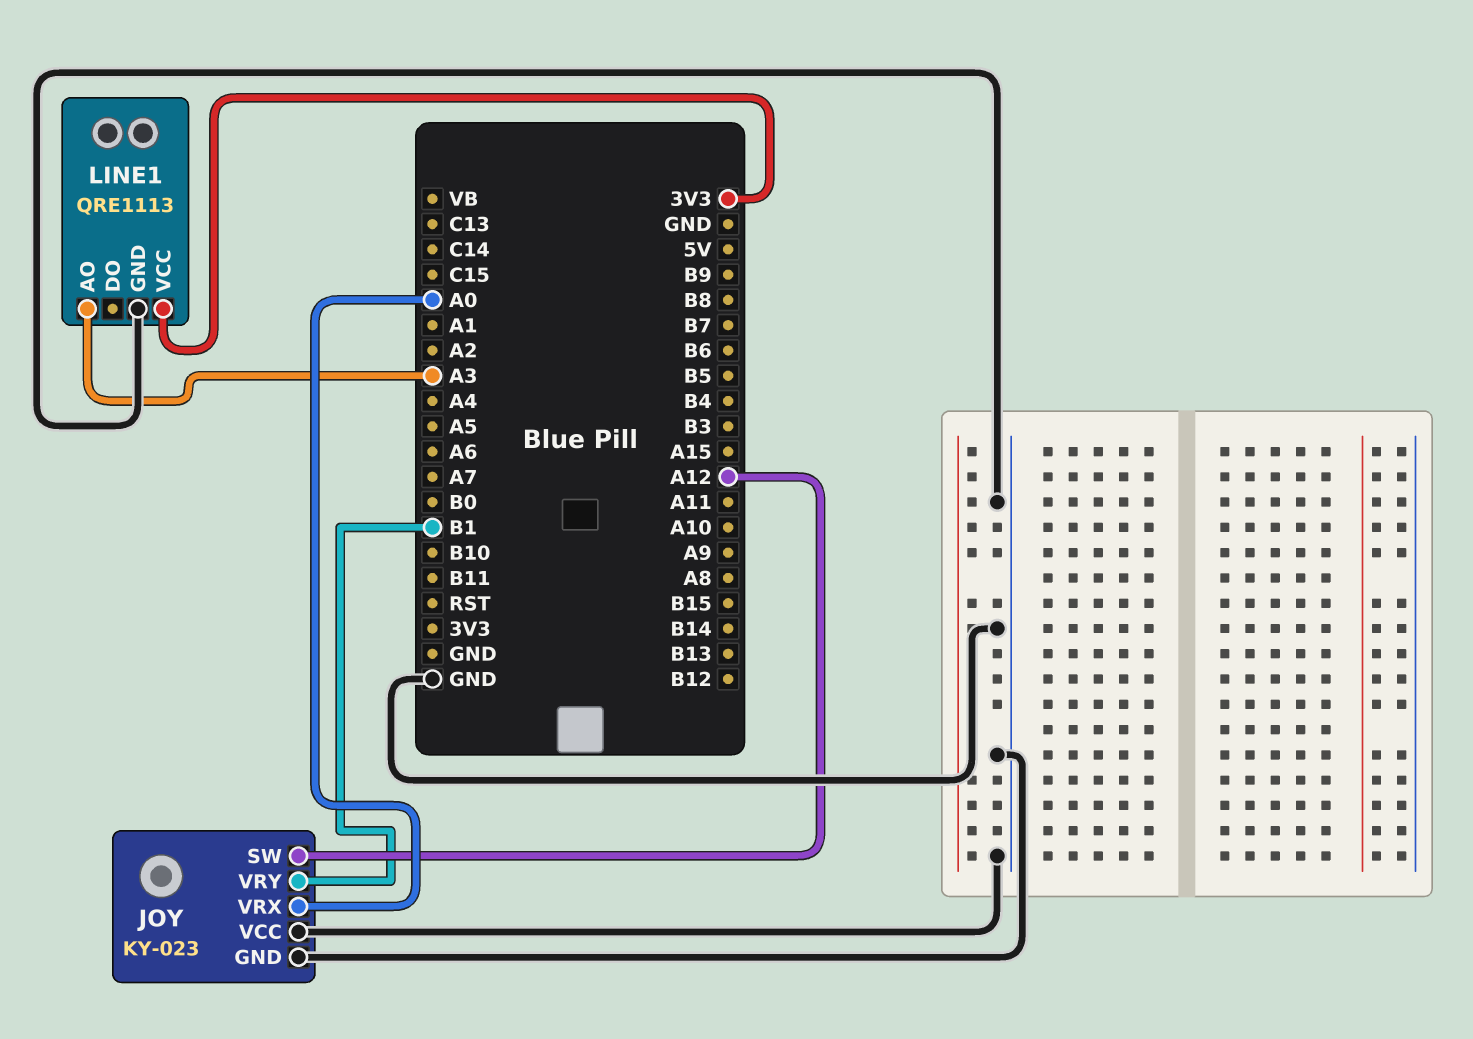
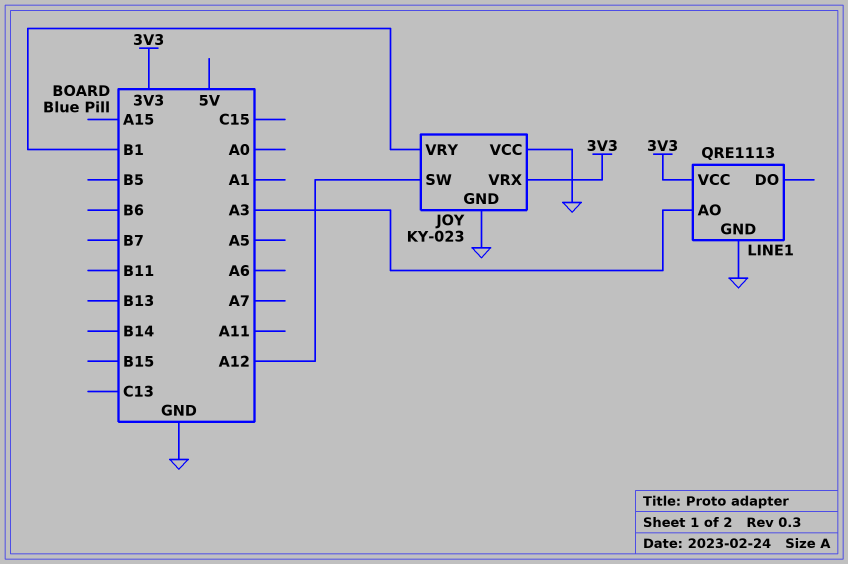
JOY pin VRX: A0 -> 3V3

